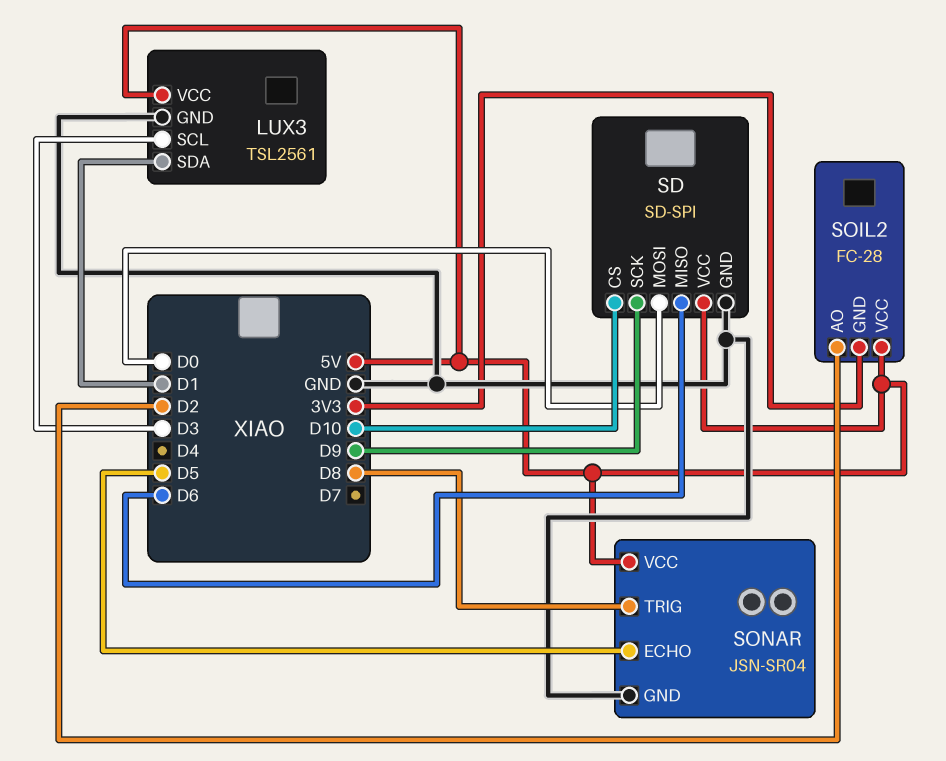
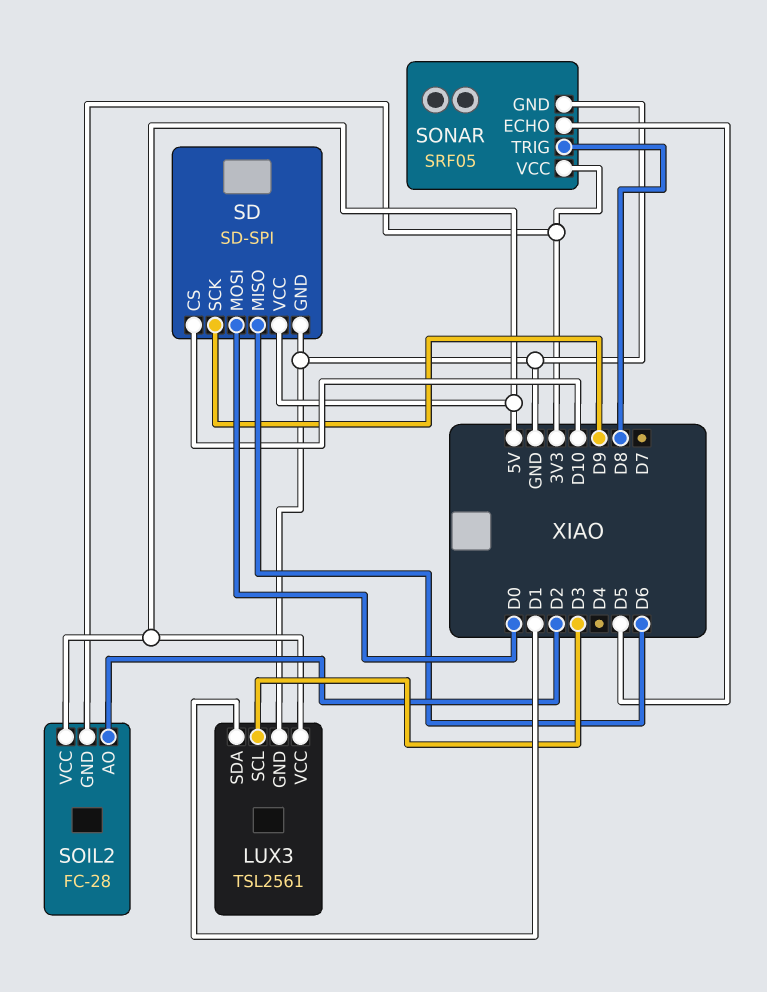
SONAR: JSN-SR04 -> SRF05
SONAR pin VCC: 5V -> 3V3

